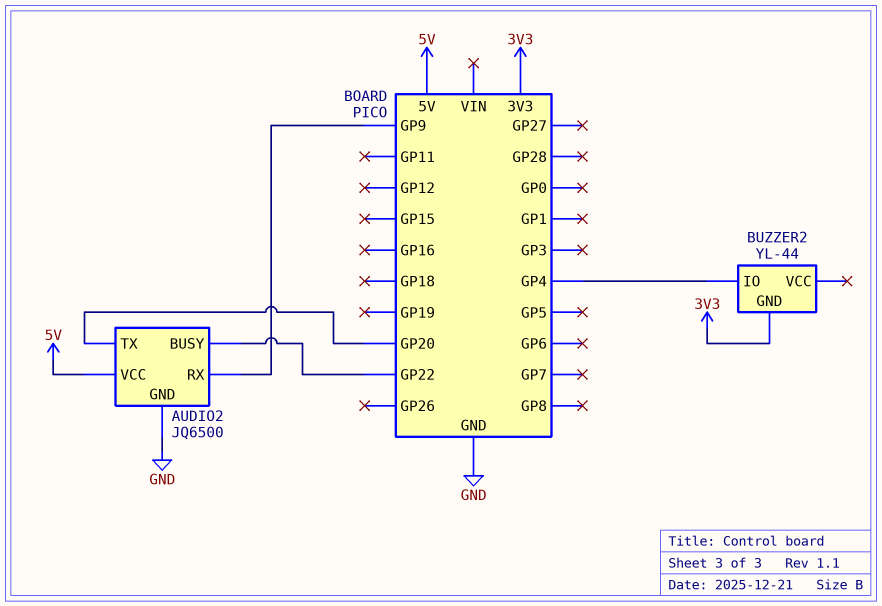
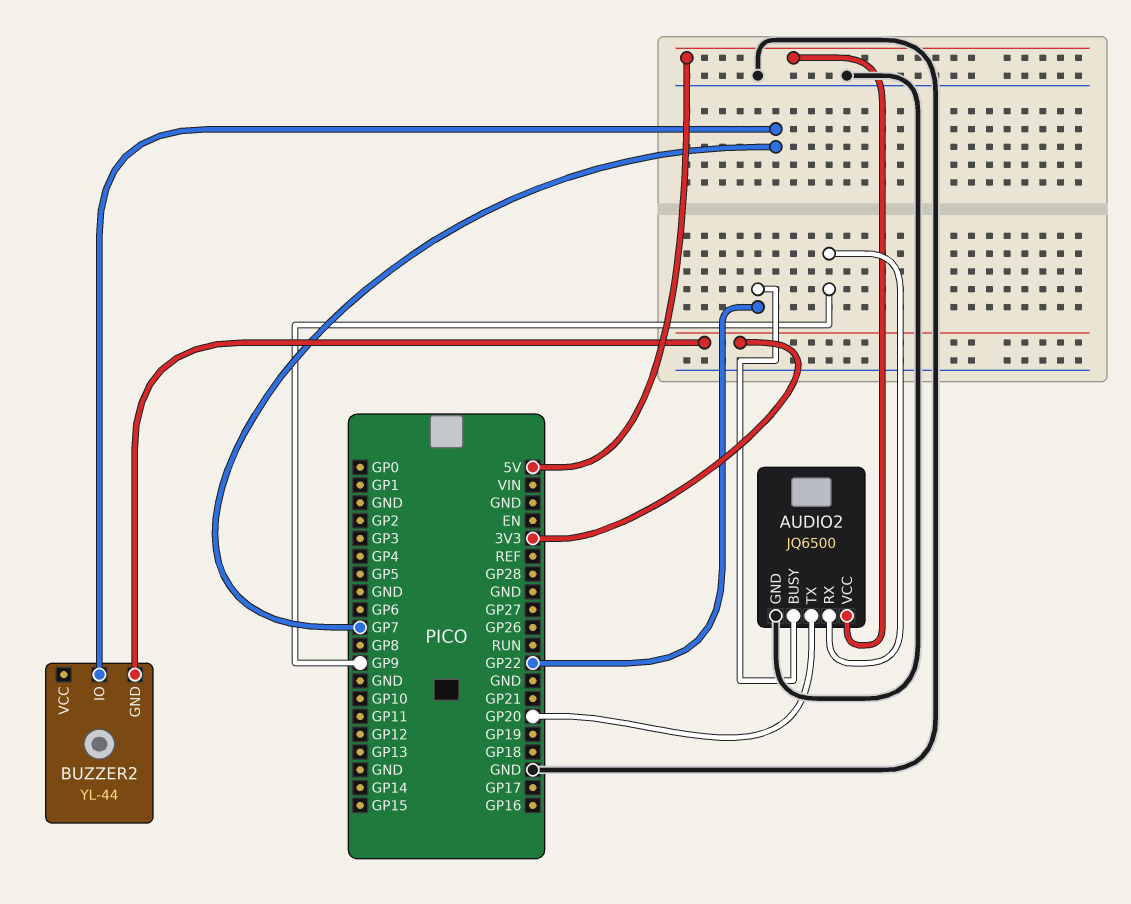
BUZZER2 pin IO: GP4 -> GP7

